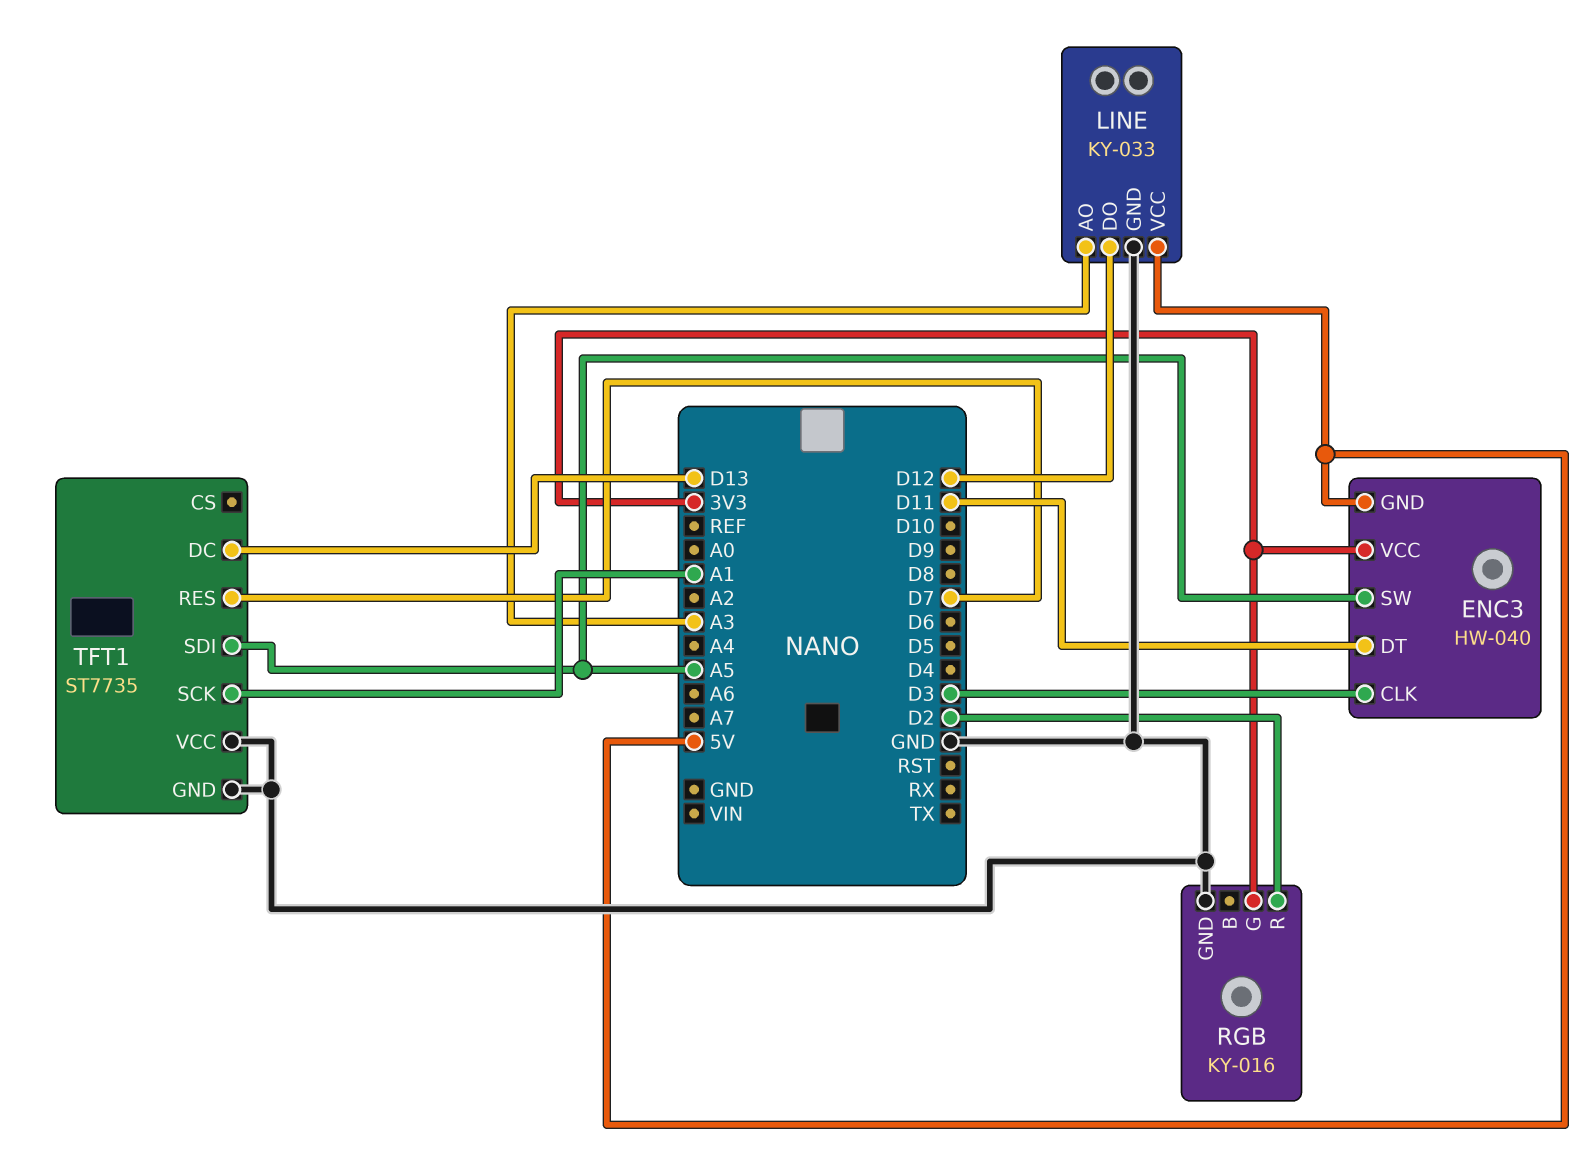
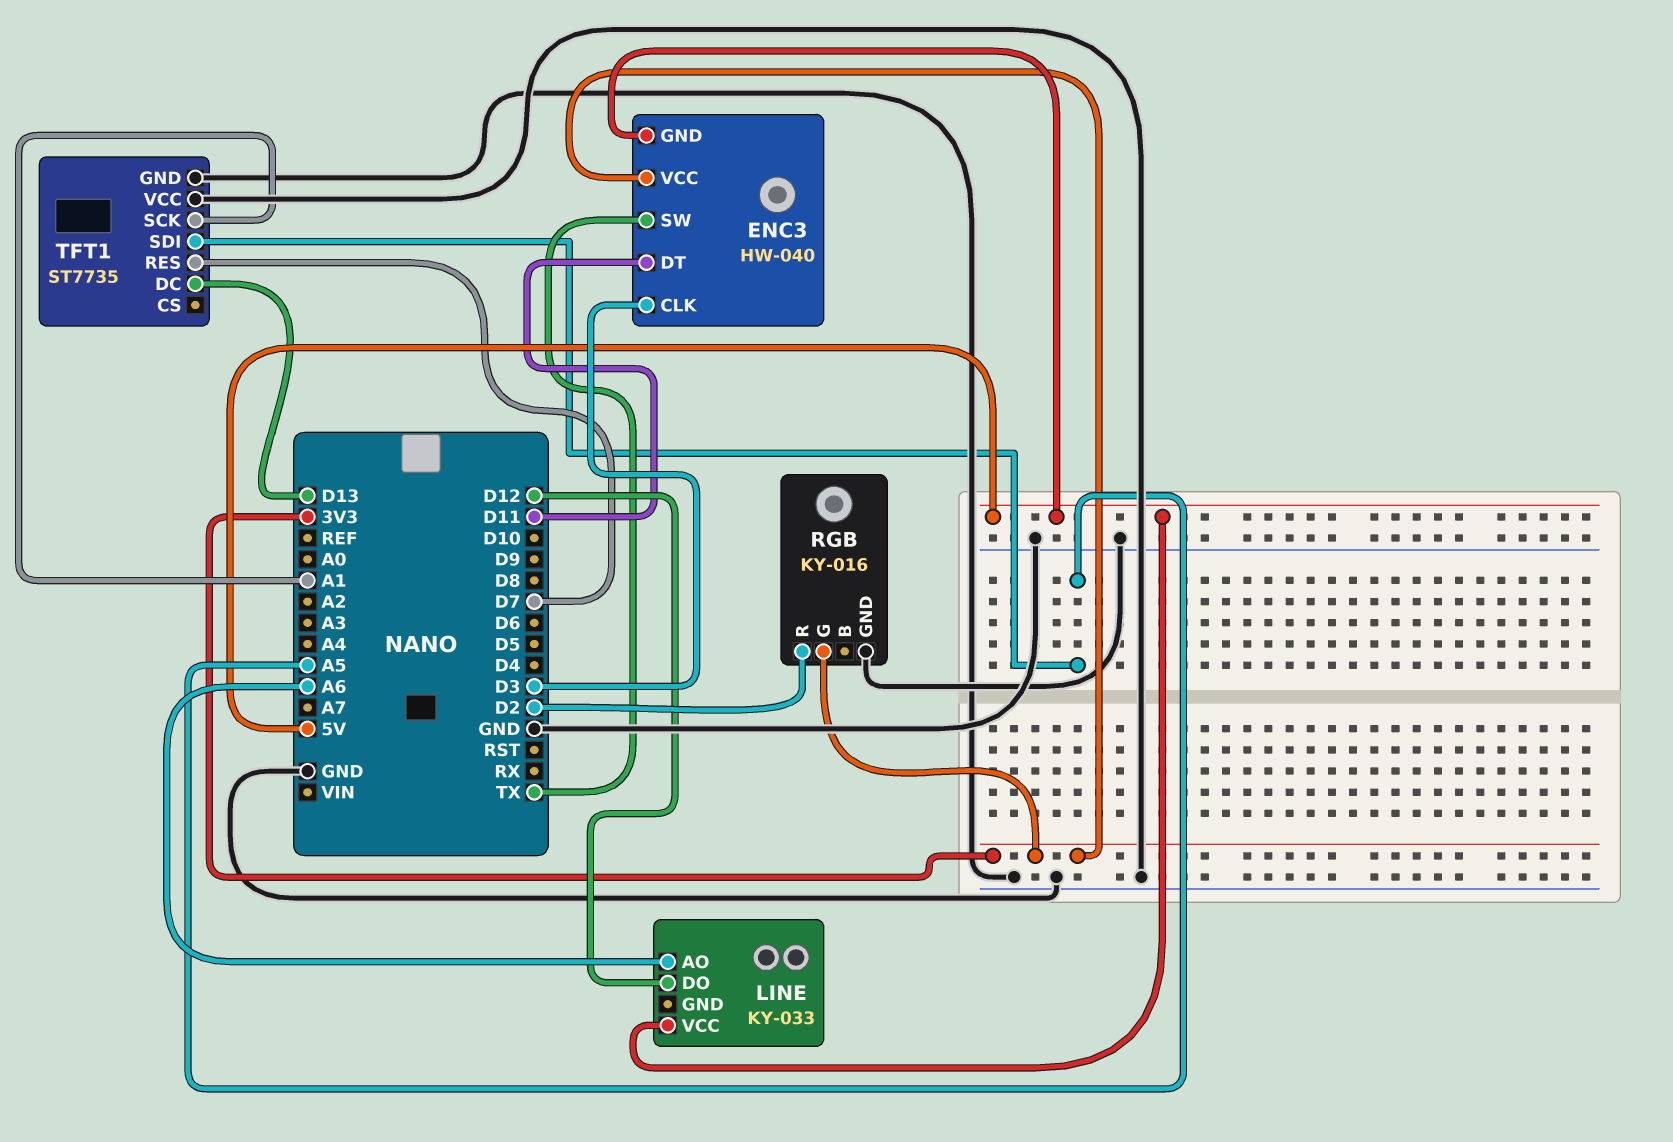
ENC3 pin SW: A5 -> TX
LINE pin AO: A3 -> A6
LINE pin GND: GND -> none

